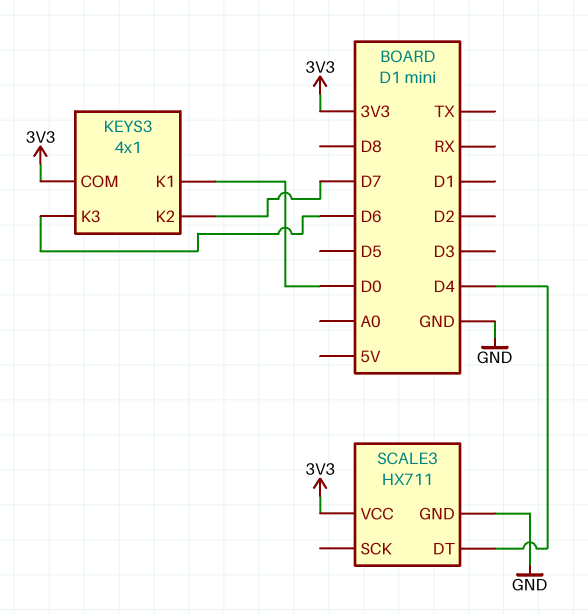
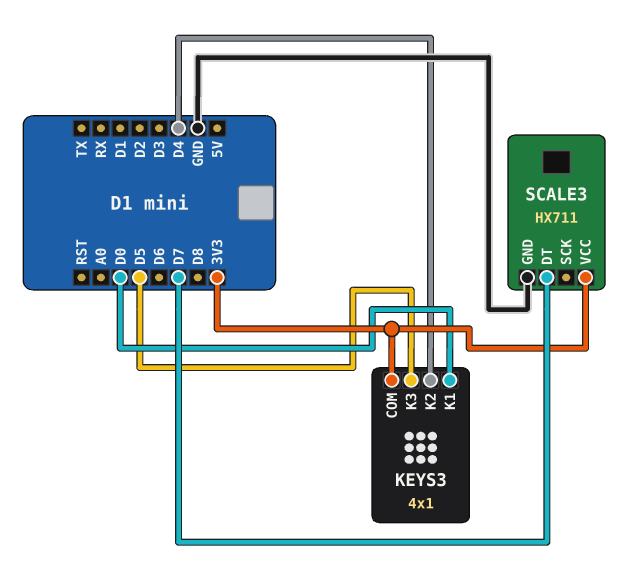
KEYS3 pin K2: D7 -> D4
KEYS3 pin K3: D6 -> D5
SCALE3 pin DT: D4 -> D7

